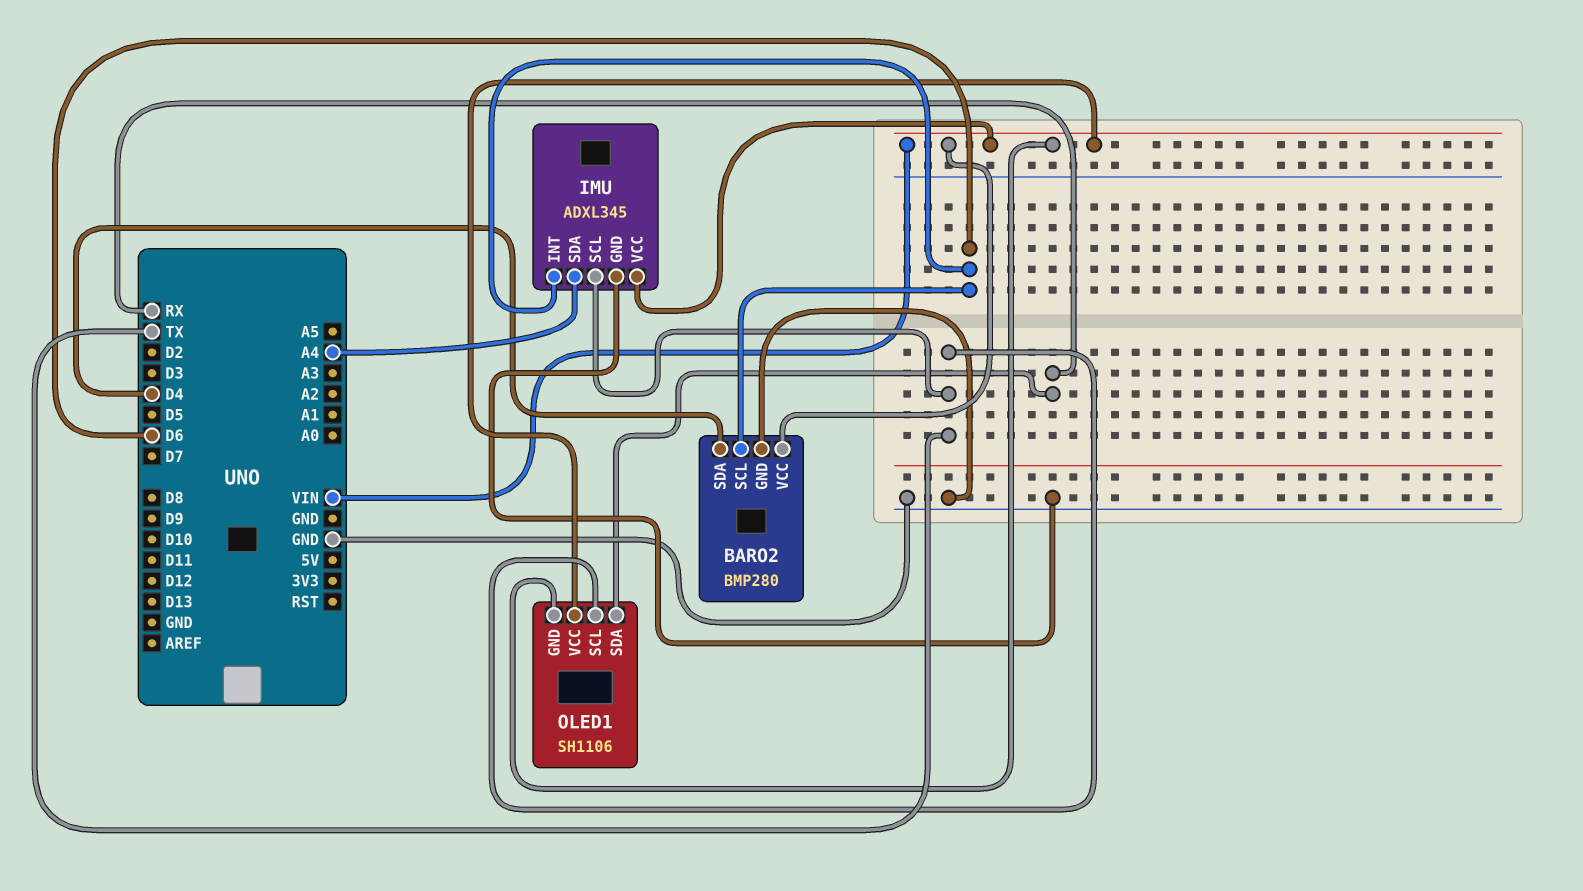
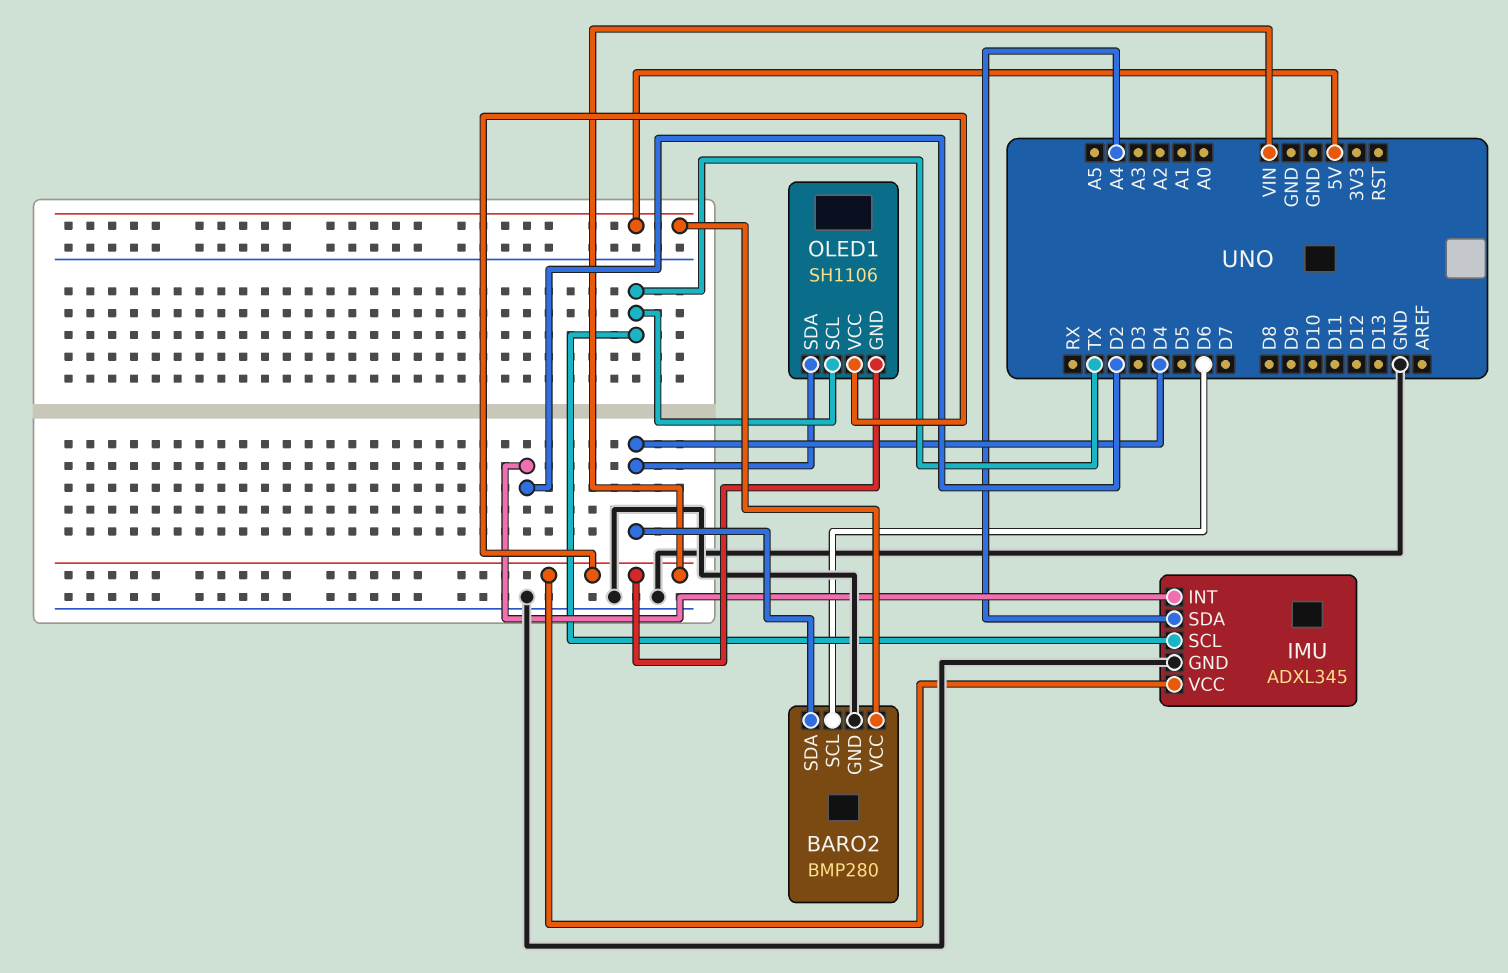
BARO2 pin VCC: VIN -> 5V
IMU pin INT: D6 -> D2
OLED1 pin SDA: RX -> D4

